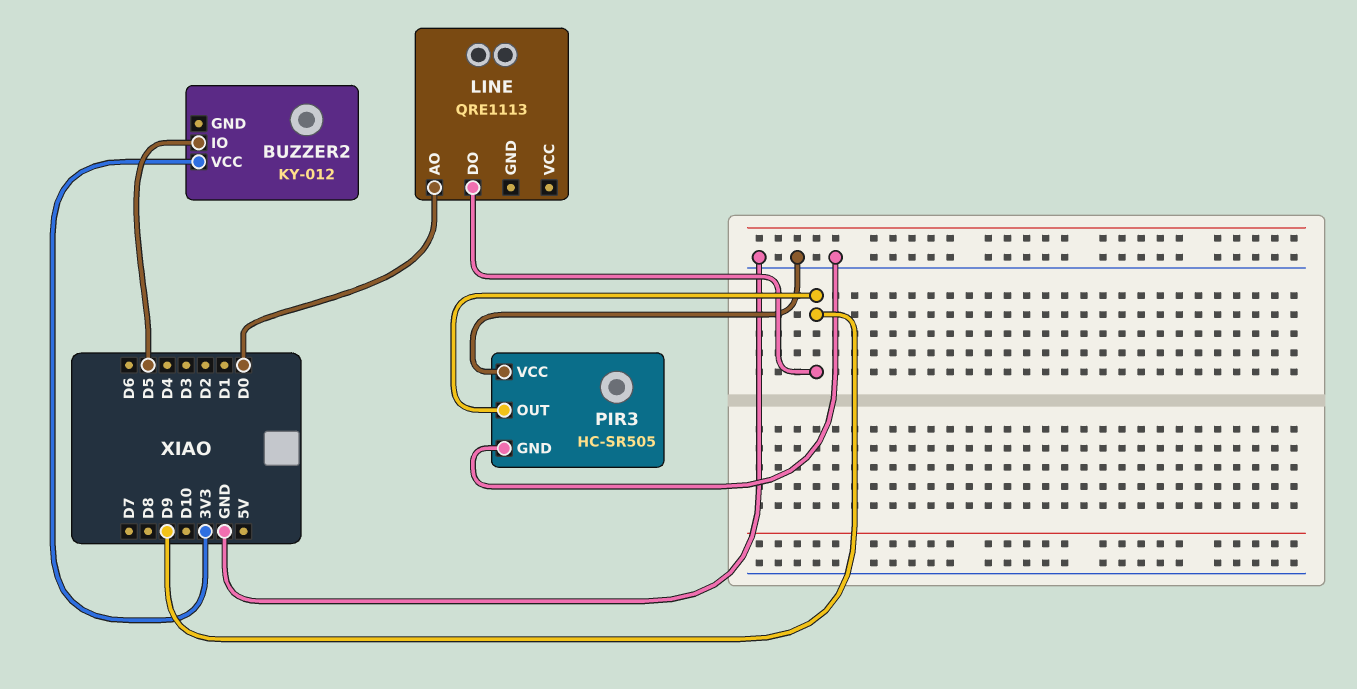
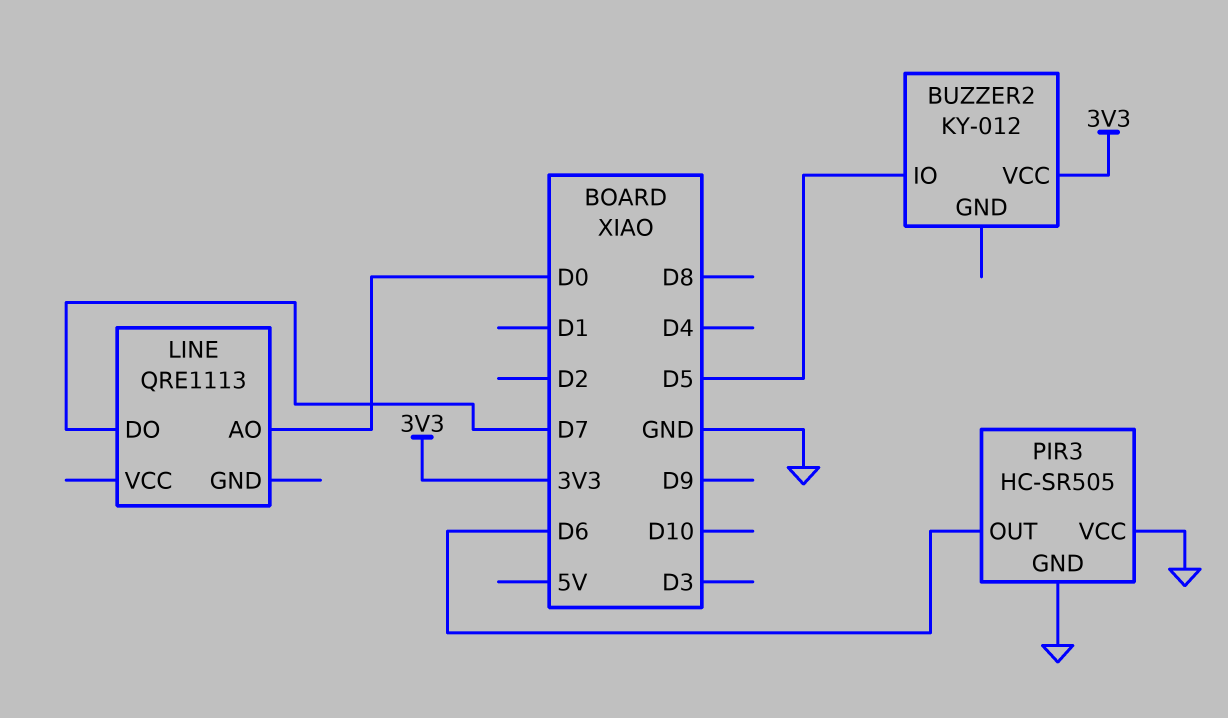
LINE pin DO: D9 -> D7
PIR3 pin OUT: D9 -> D6

